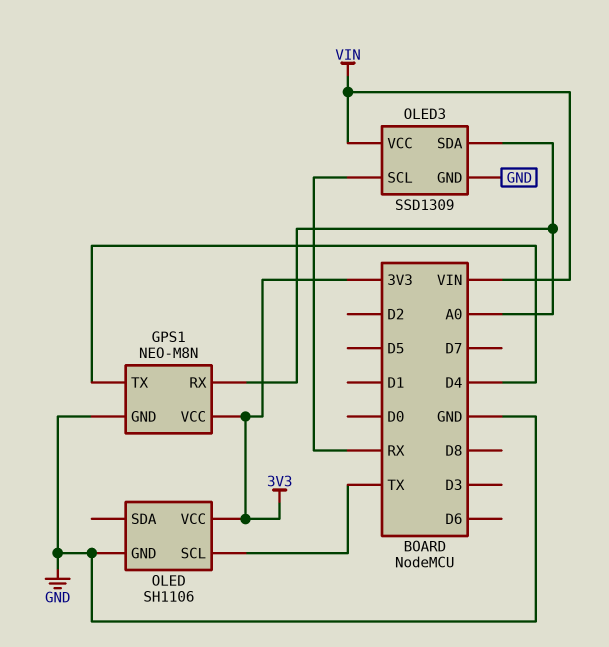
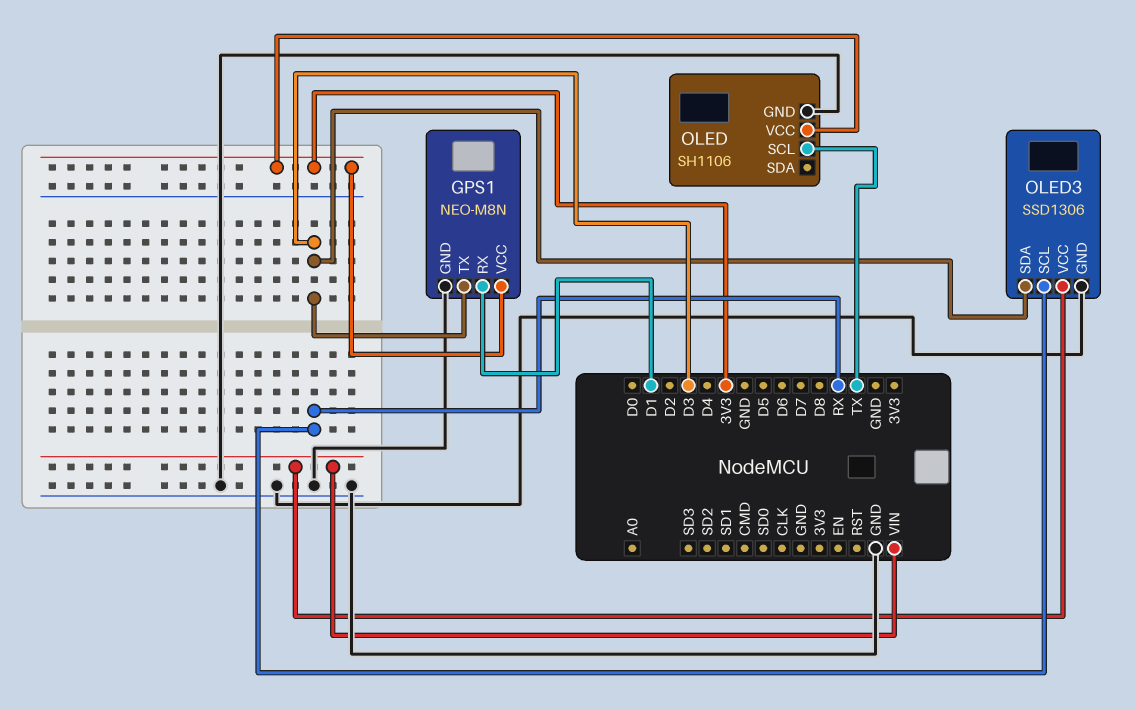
GPS1 pin RX: A0 -> D1
GPS1 pin TX: D4 -> D3
OLED3: SSD1309 -> SSD1306
OLED3 pin SDA: A0 -> D3

